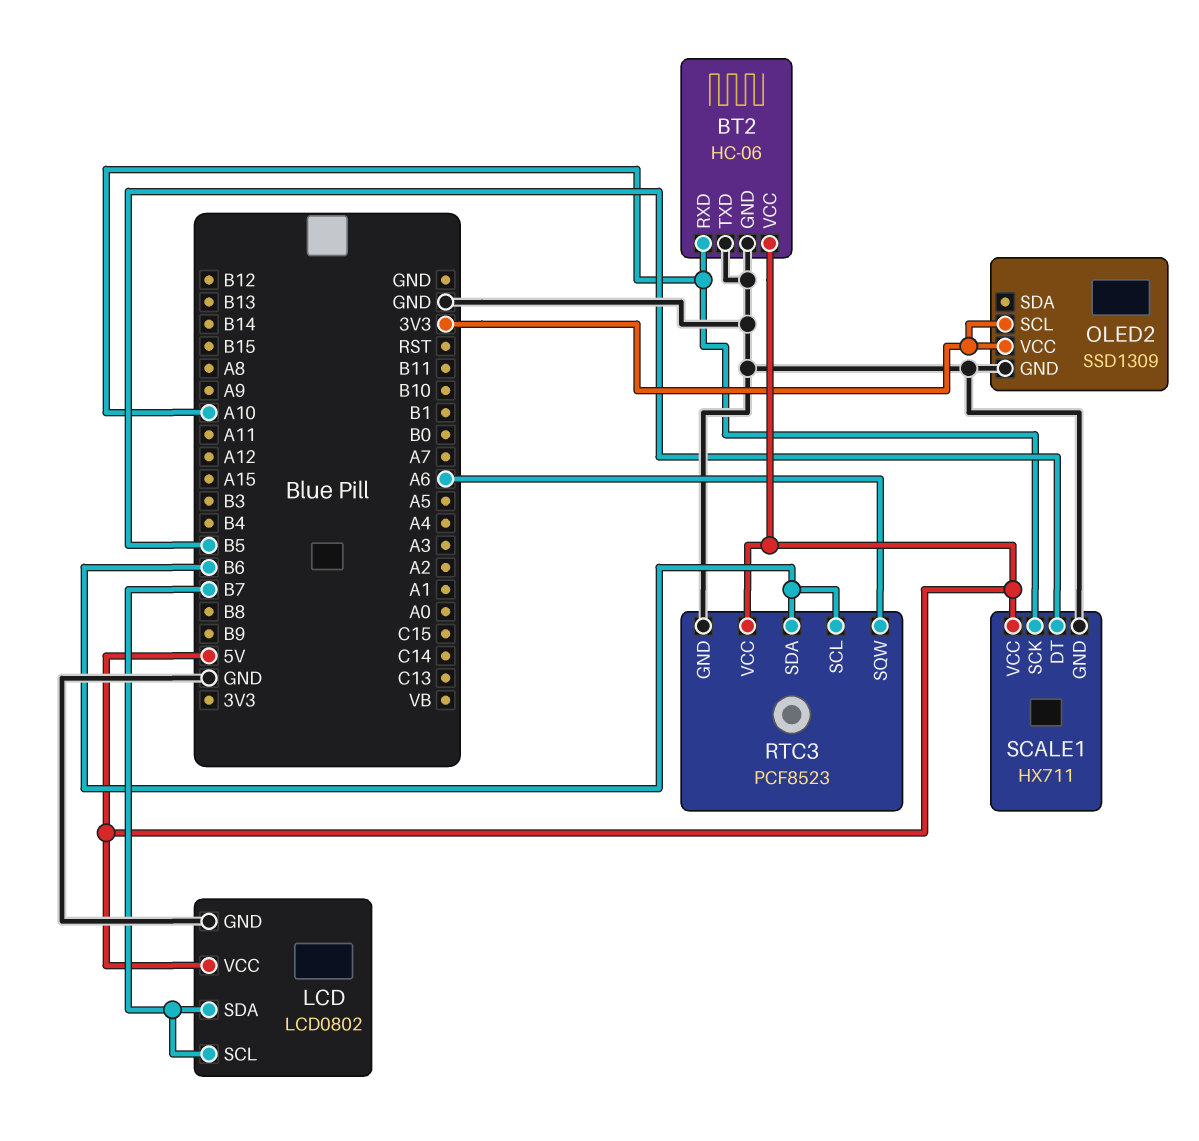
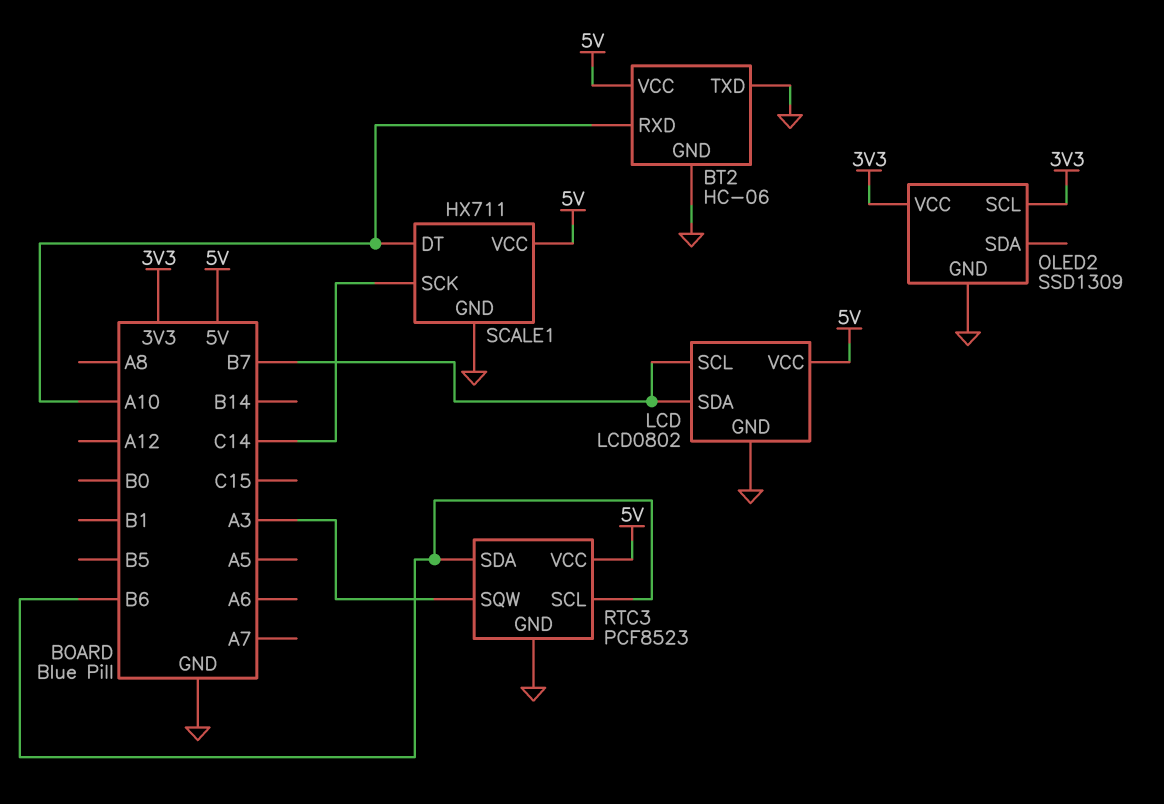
RTC3 pin SQW: A6 -> A3
SCALE1 pin DT: B5 -> A10
SCALE1 pin SCK: A10 -> C14

